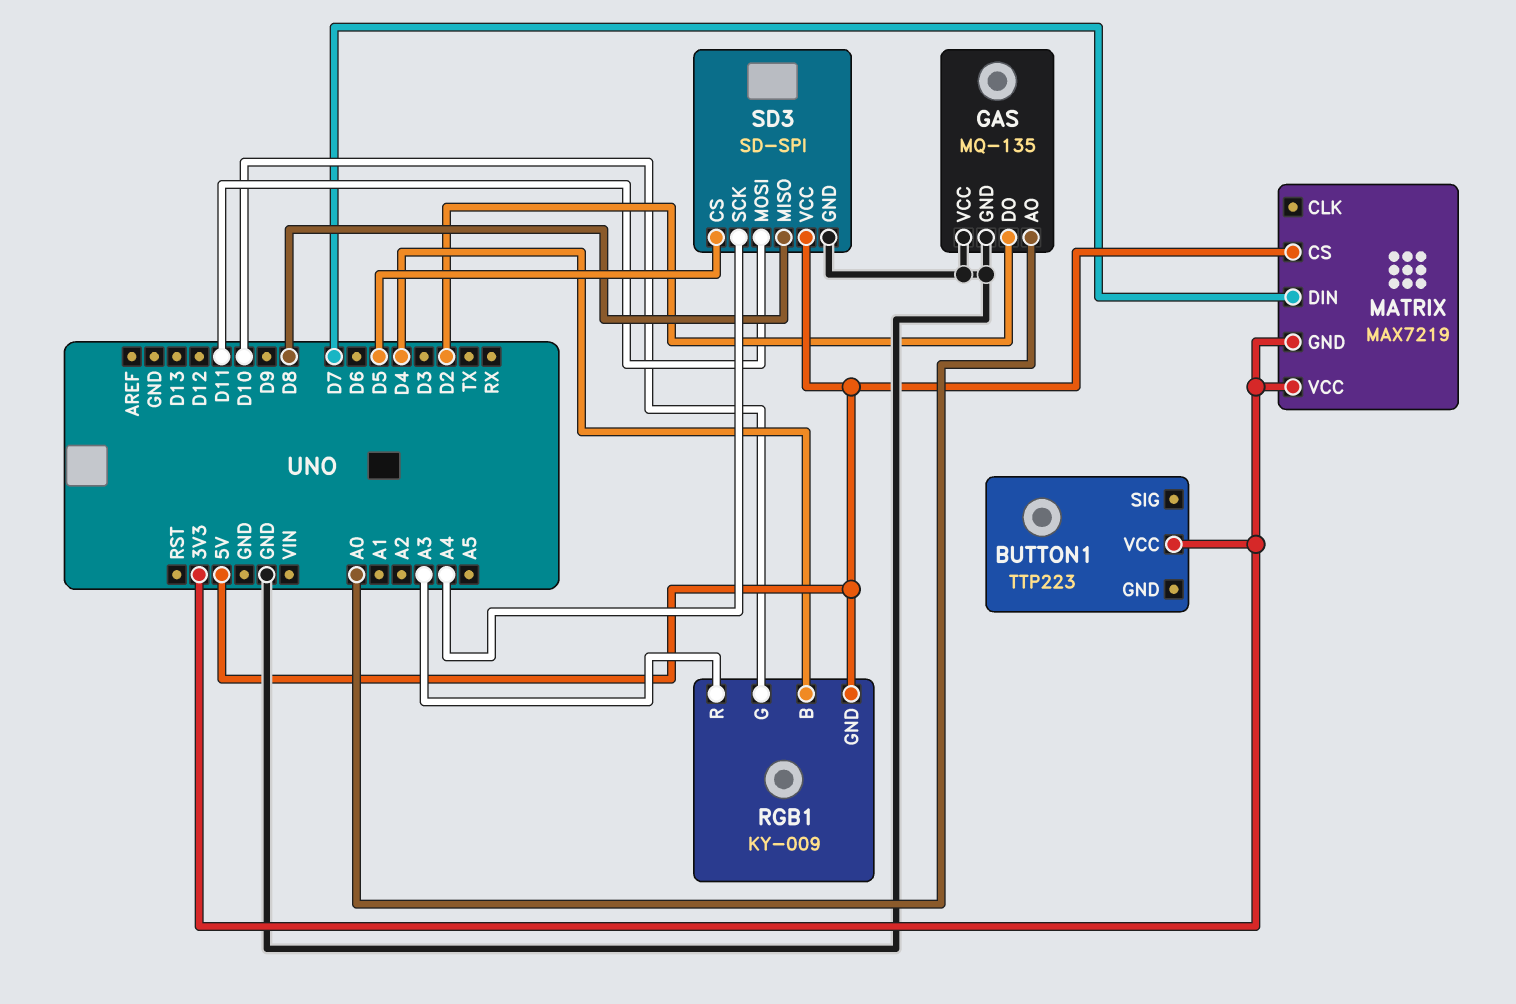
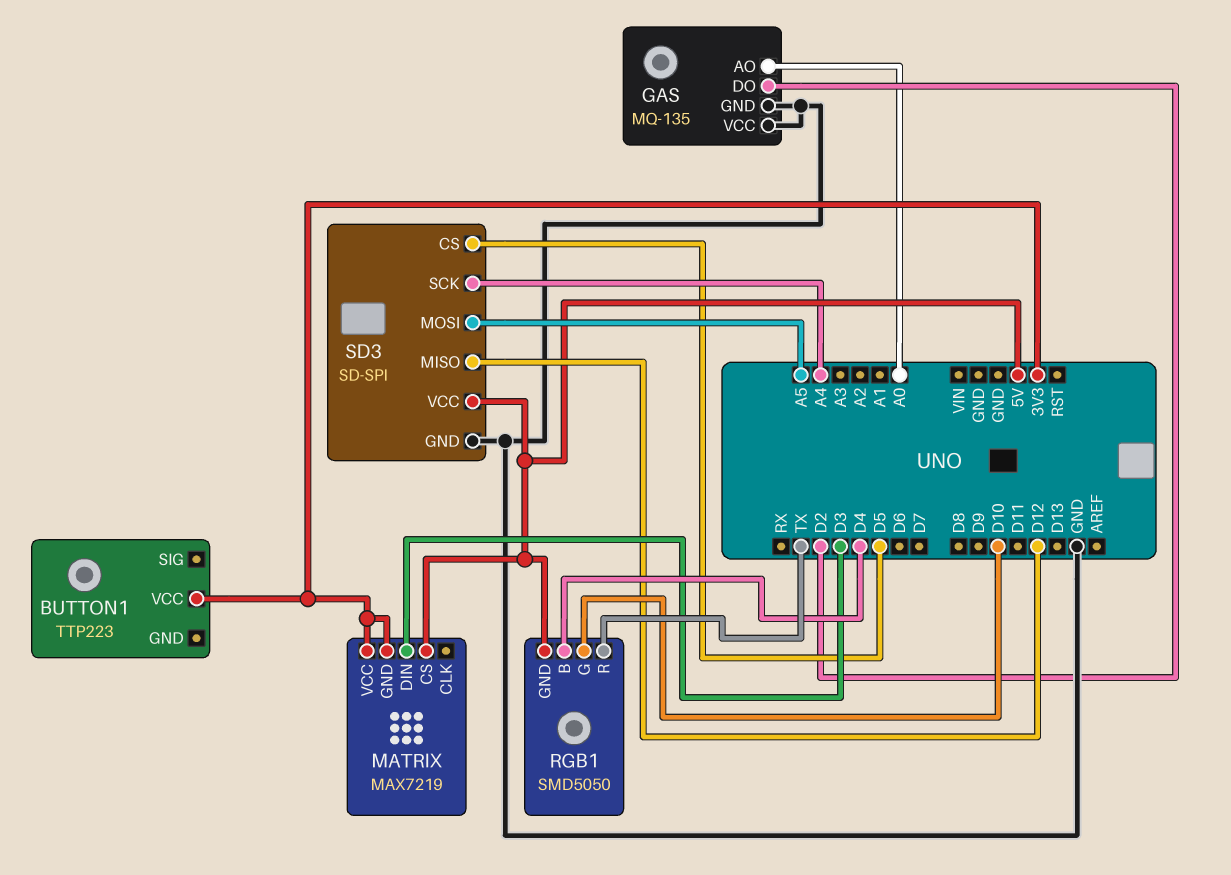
MATRIX pin DIN: D7 -> D3
RGB1: KY-009 -> SMD5050
RGB1 pin R: A3 -> TX
SD3 pin MISO: D8 -> D12
SD3 pin MOSI: D11 -> A5

